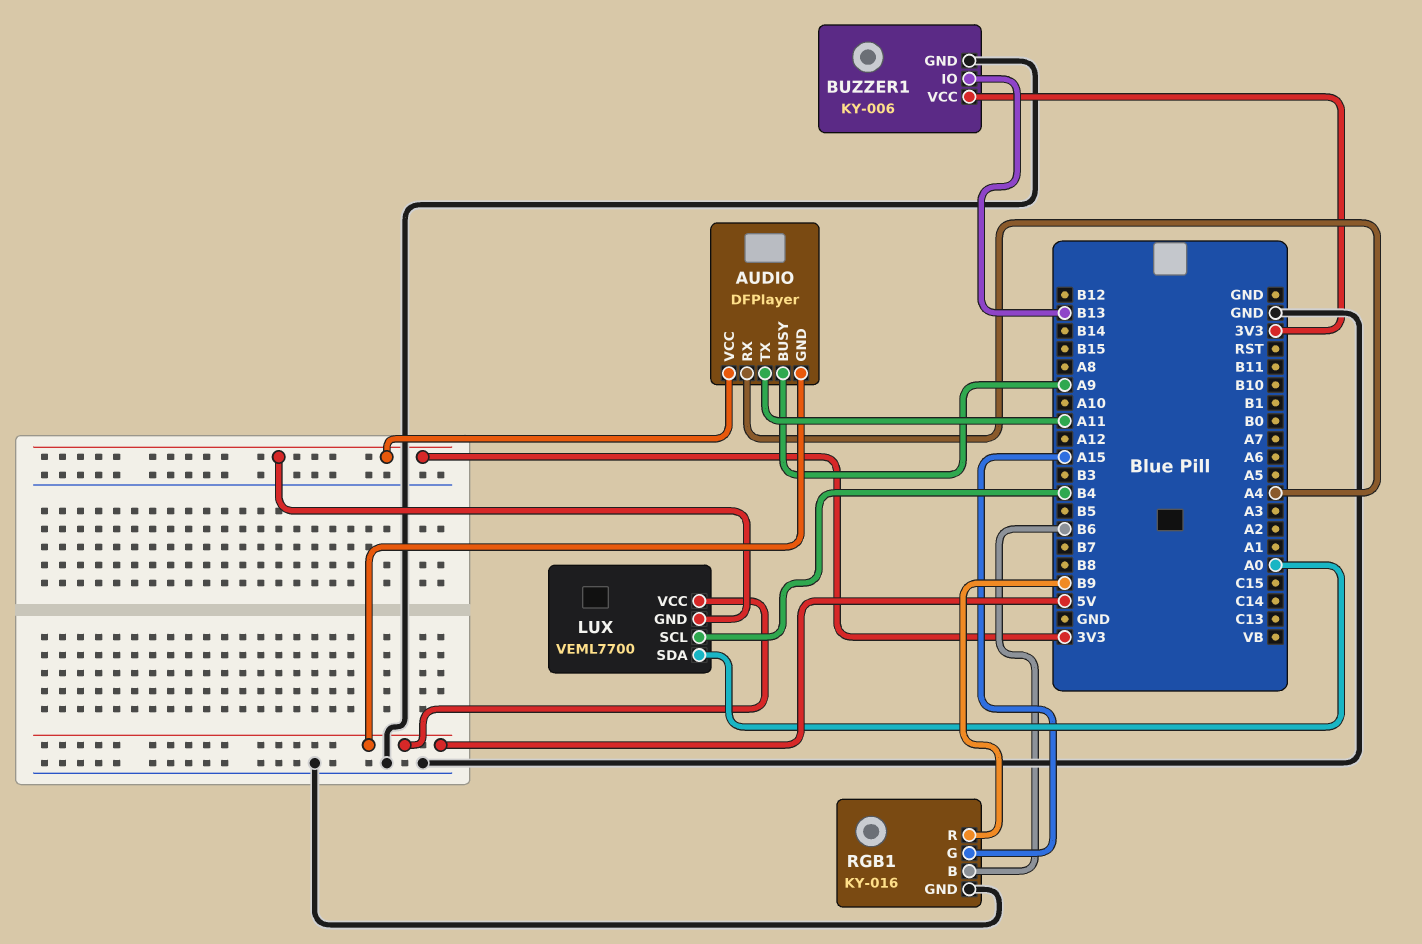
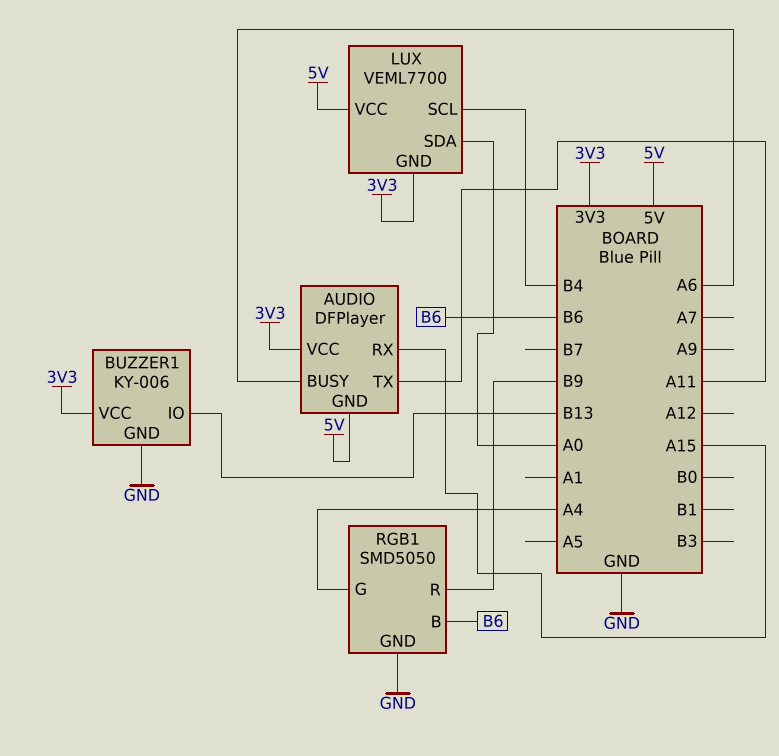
AUDIO pin BUSY: A9 -> A6
AUDIO pin RX: A4 -> A15
RGB1: KY-016 -> SMD5050
RGB1 pin G: A15 -> A4

